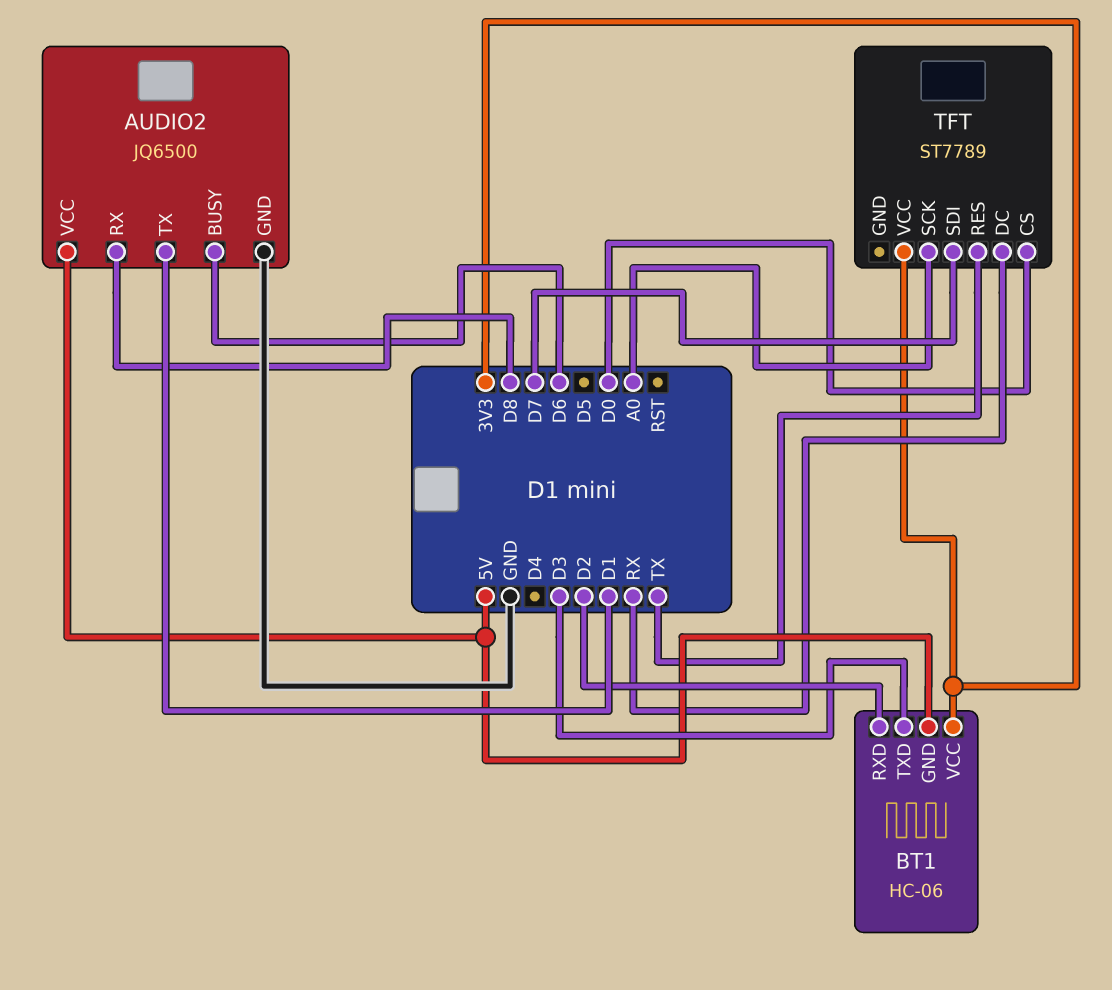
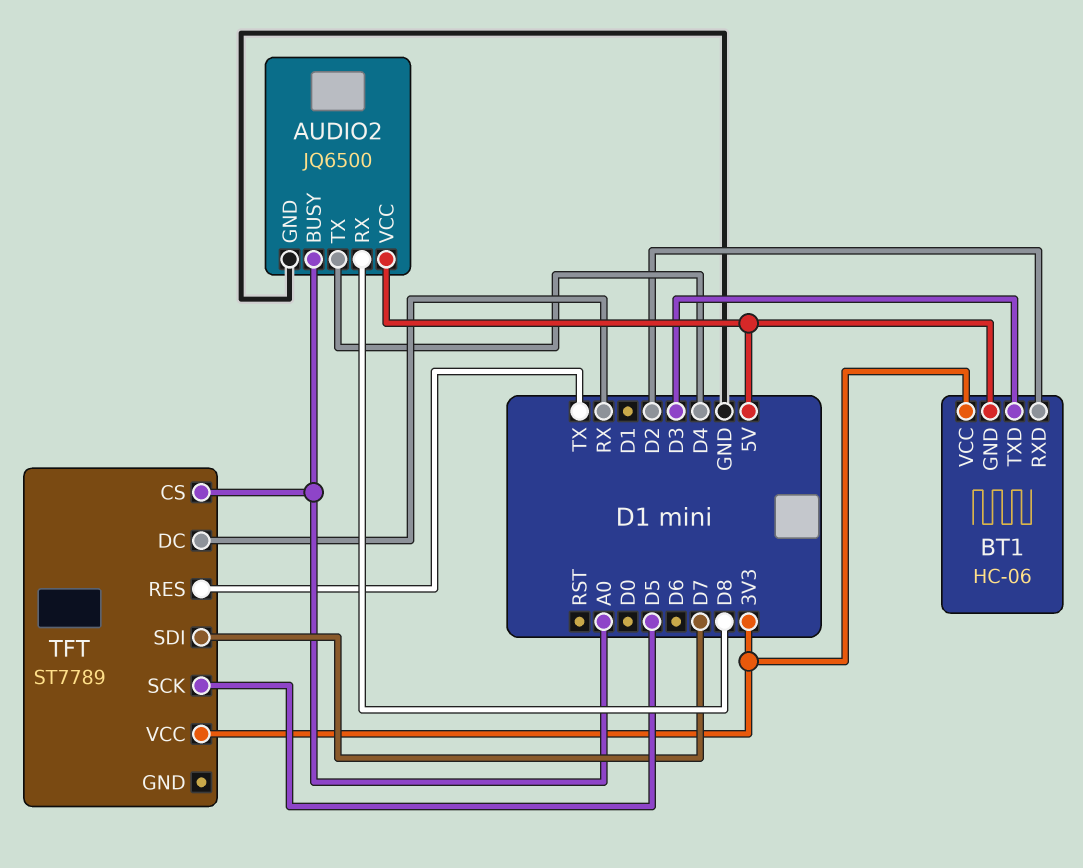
AUDIO2 pin BUSY: D6 -> A0
AUDIO2 pin TX: D1 -> D4
TFT pin CS: D0 -> A0
TFT pin SCK: A0 -> D5

